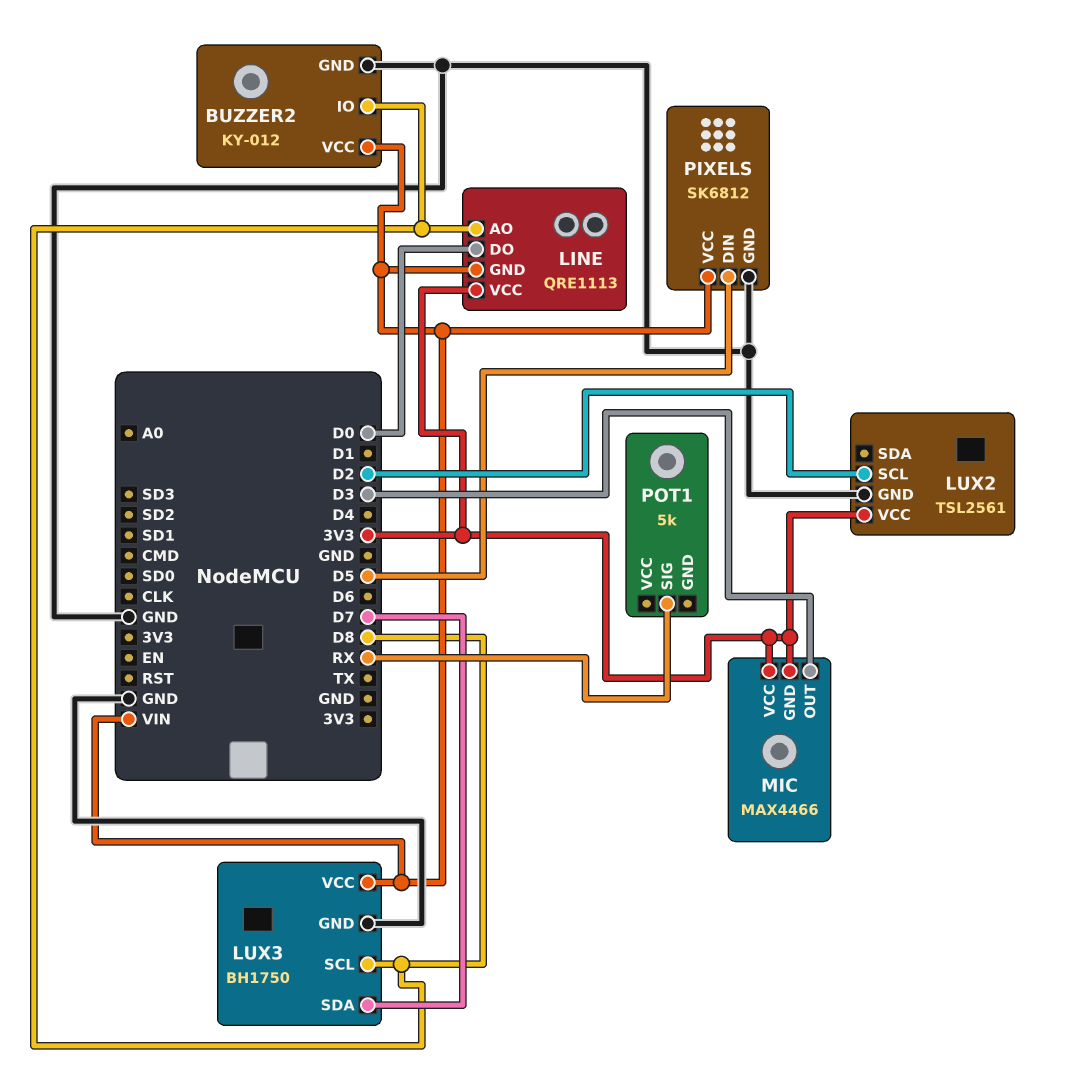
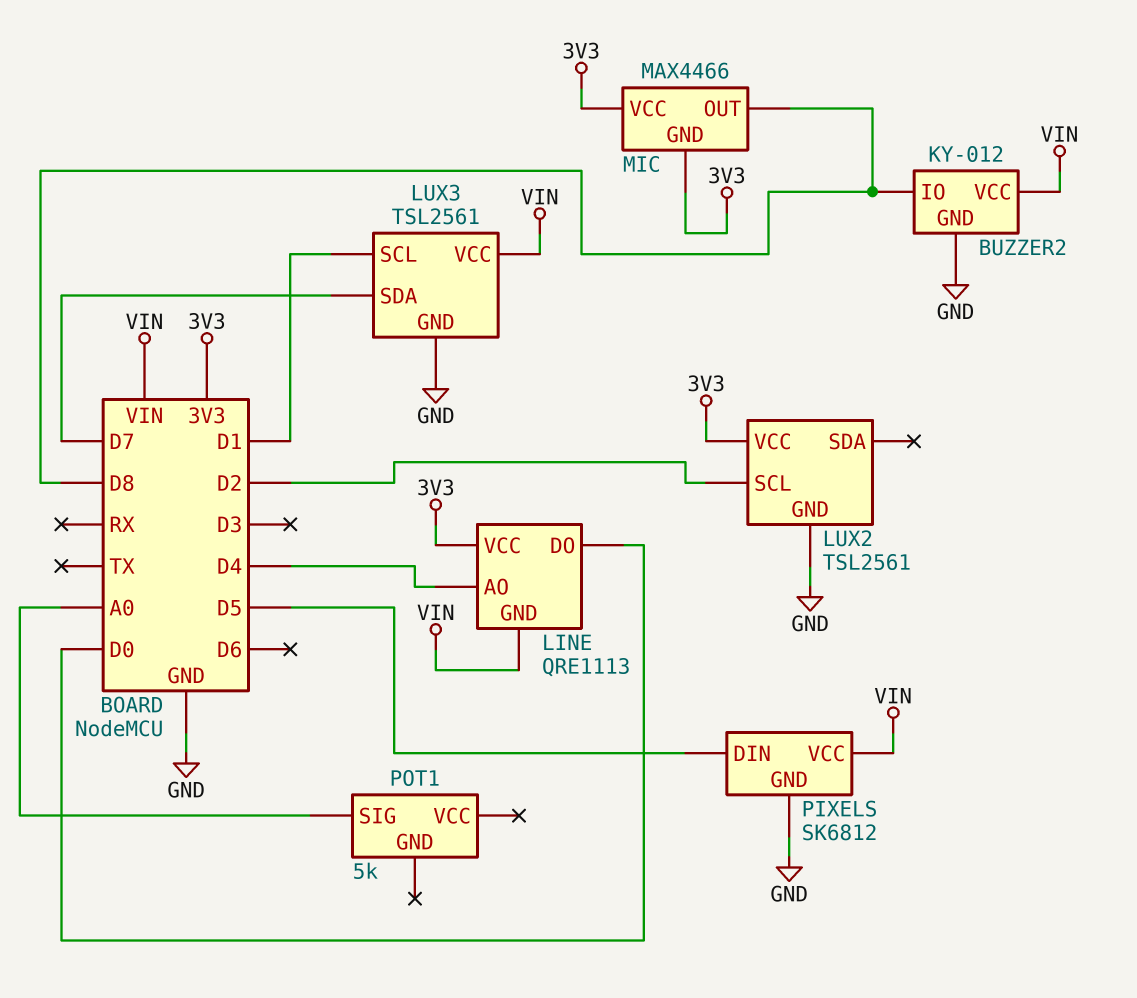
LINE pin AO: D8 -> D4
LUX3: BH1750 -> TSL2561
LUX3 pin SCL: D8 -> D1
MIC pin OUT: D3 -> D8
POT1 pin SIG: RX -> A0

